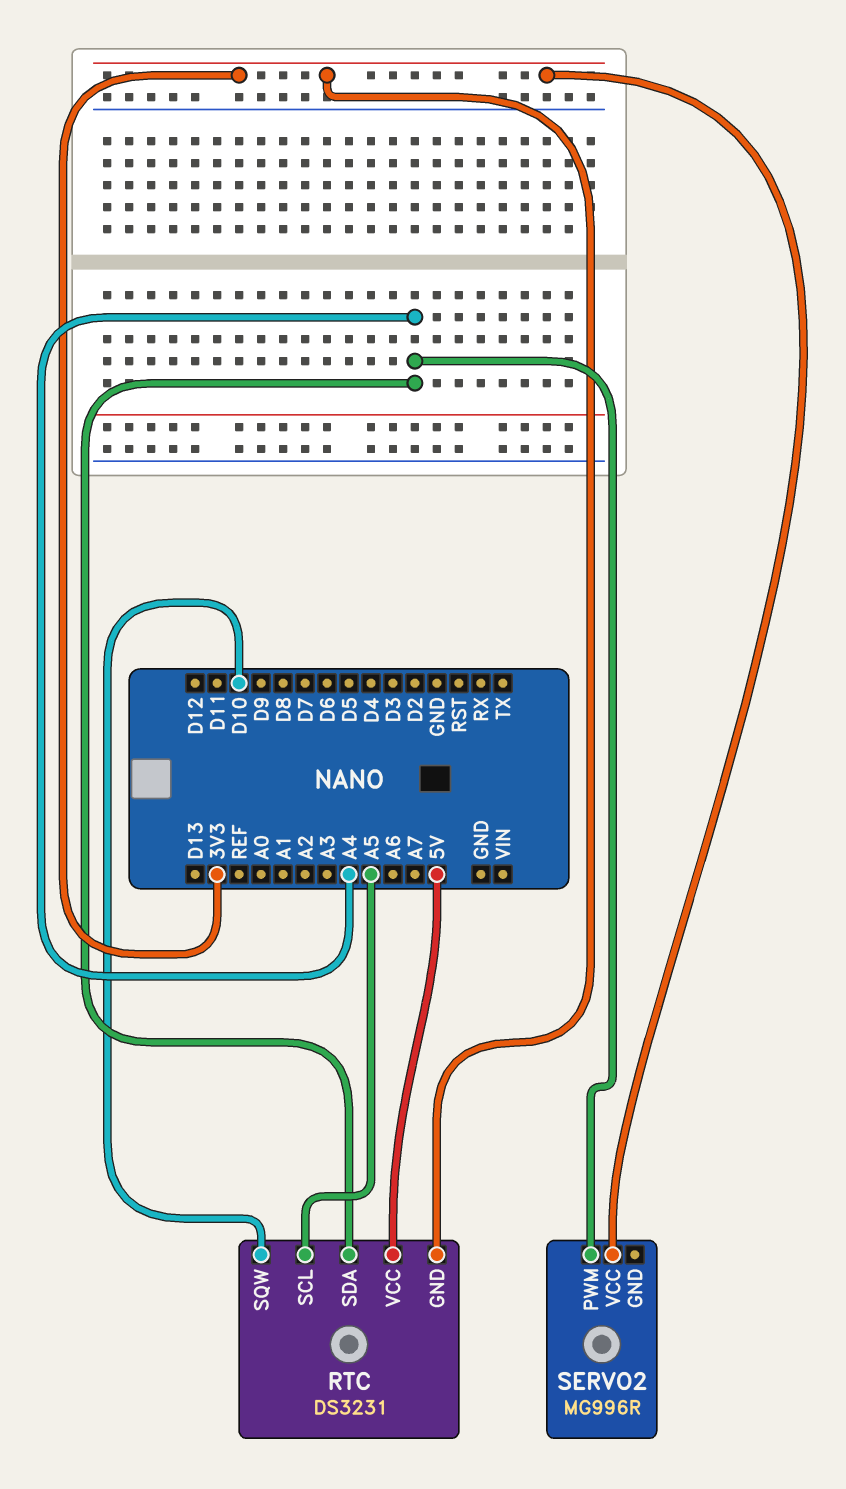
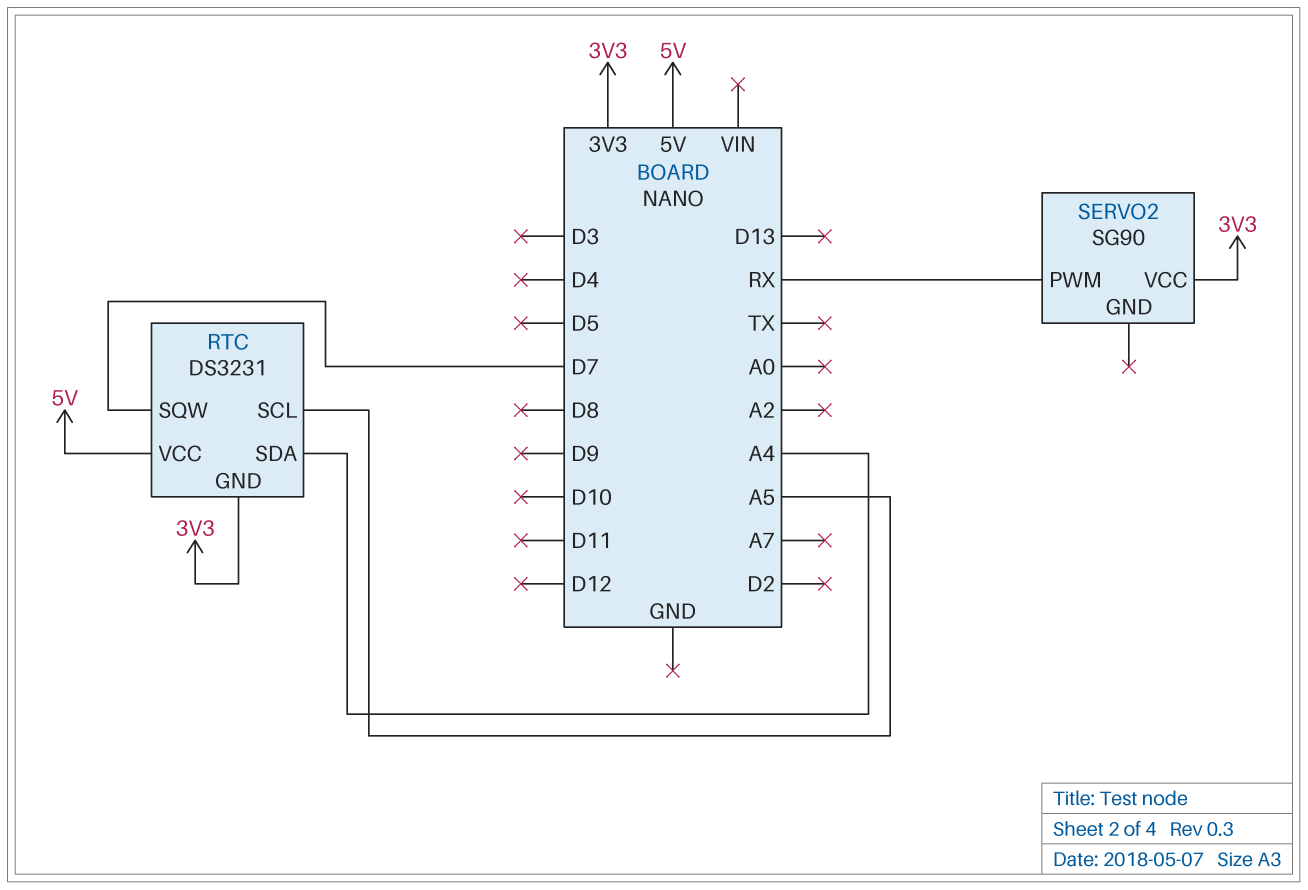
RTC pin SQW: D10 -> D7
SERVO2: MG996R -> SG90
SERVO2 pin PWM: A4 -> RX

